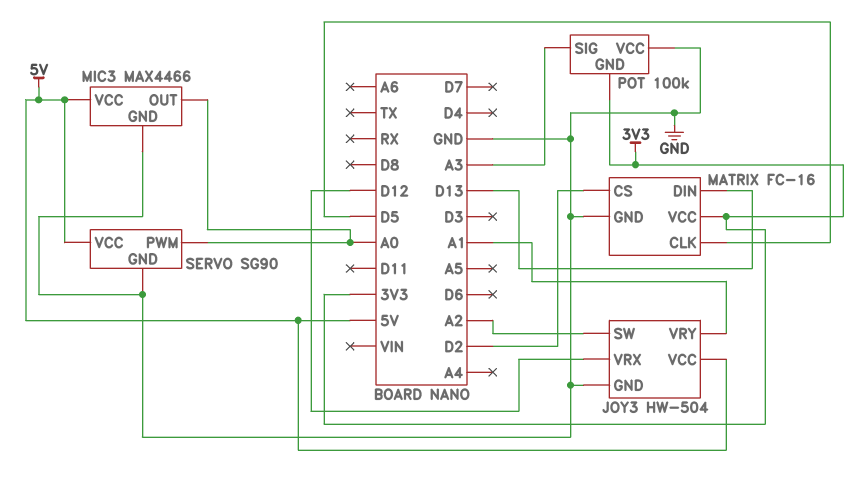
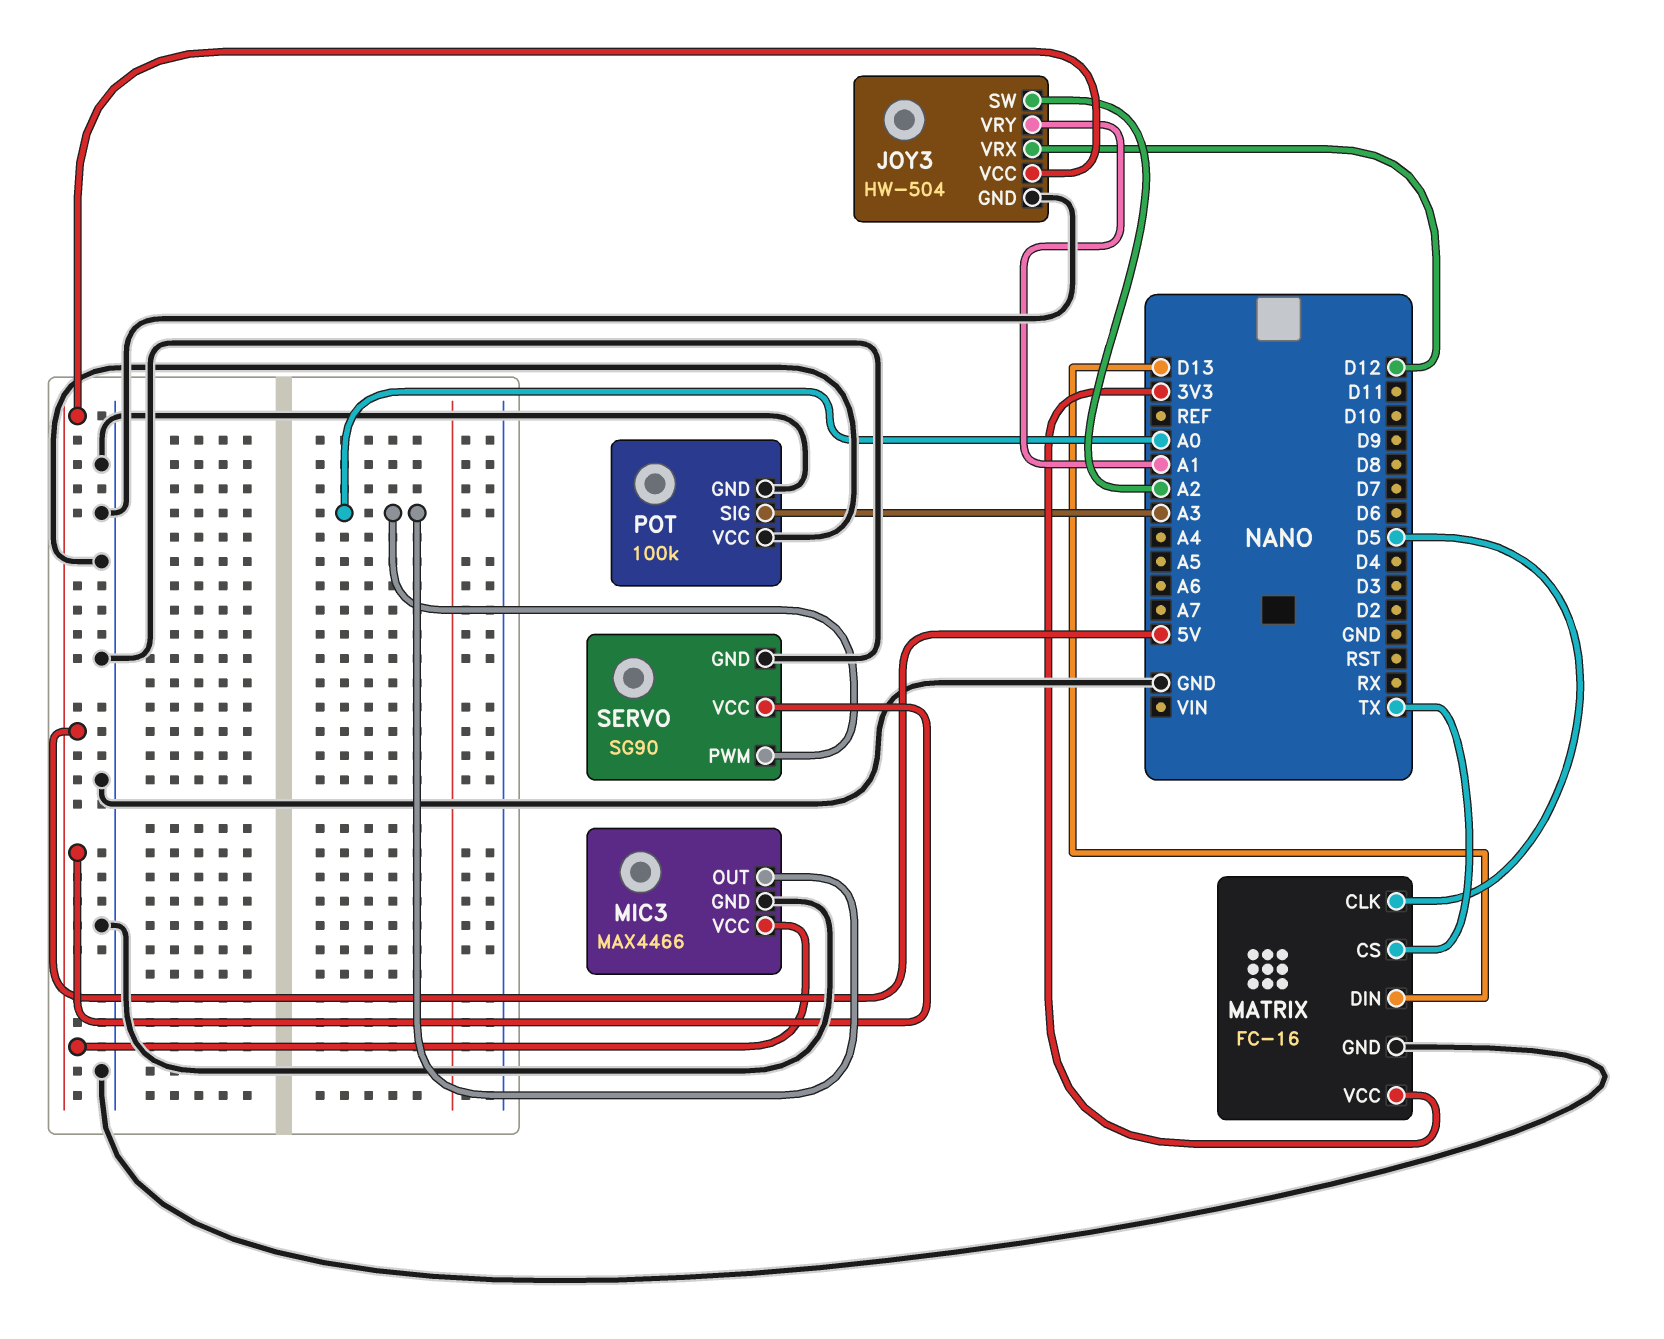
MATRIX pin CS: D2 -> TX
POT pin GND: 3V3 -> GND

